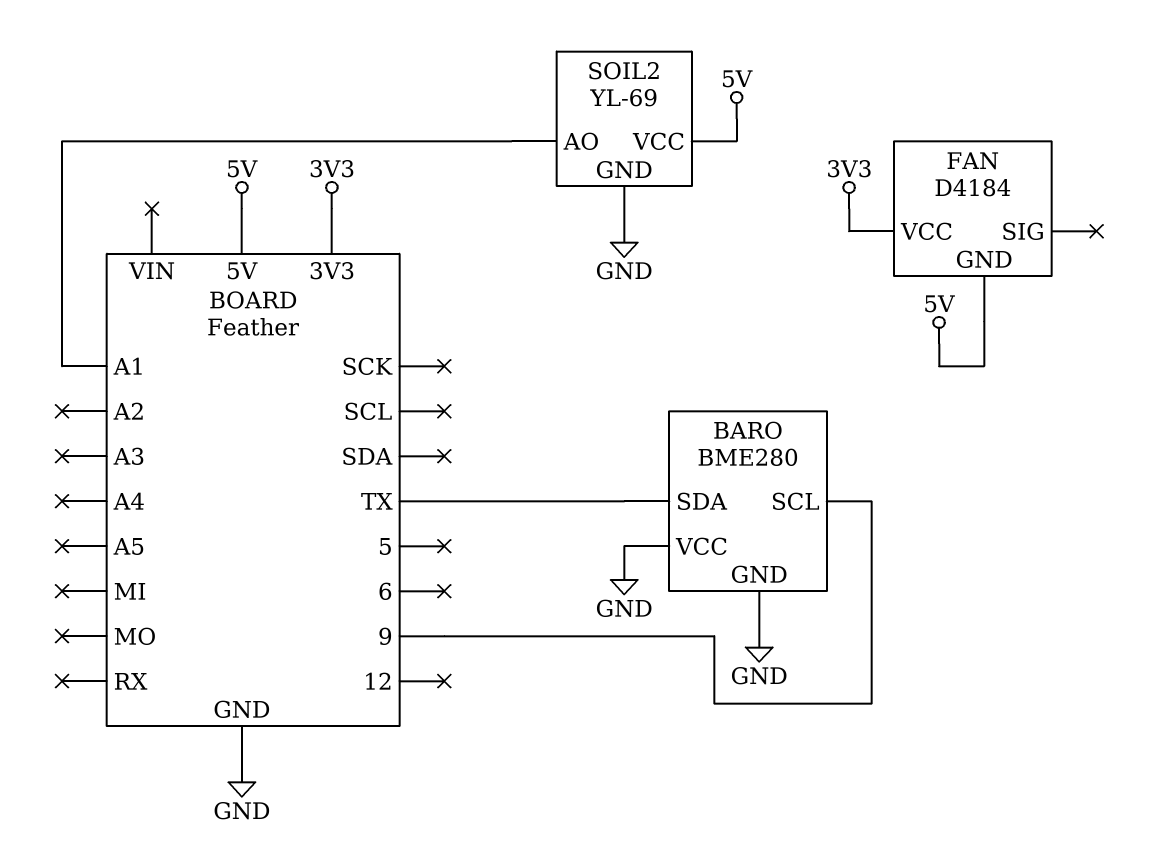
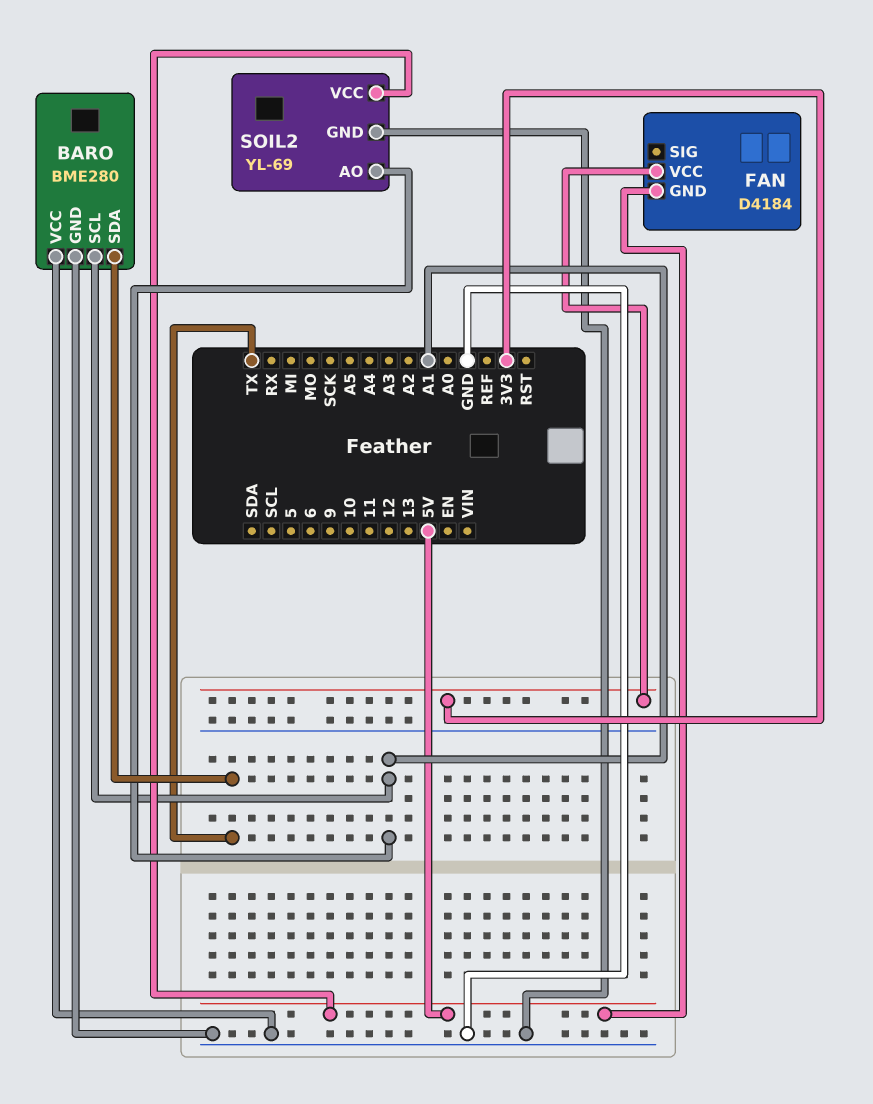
BARO pin SCL: 9 -> A1

